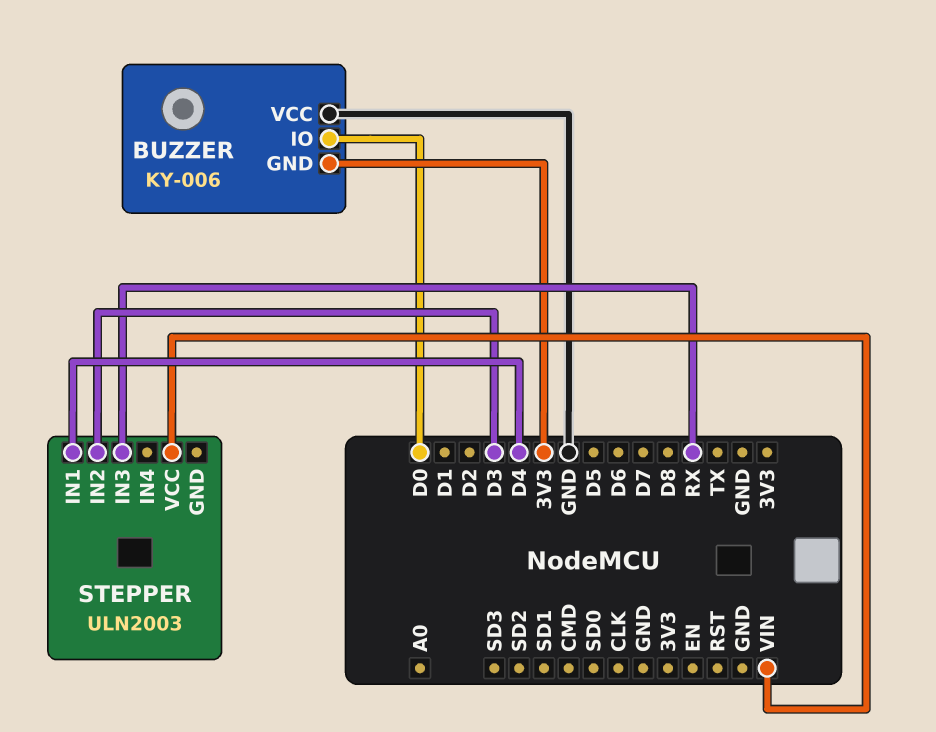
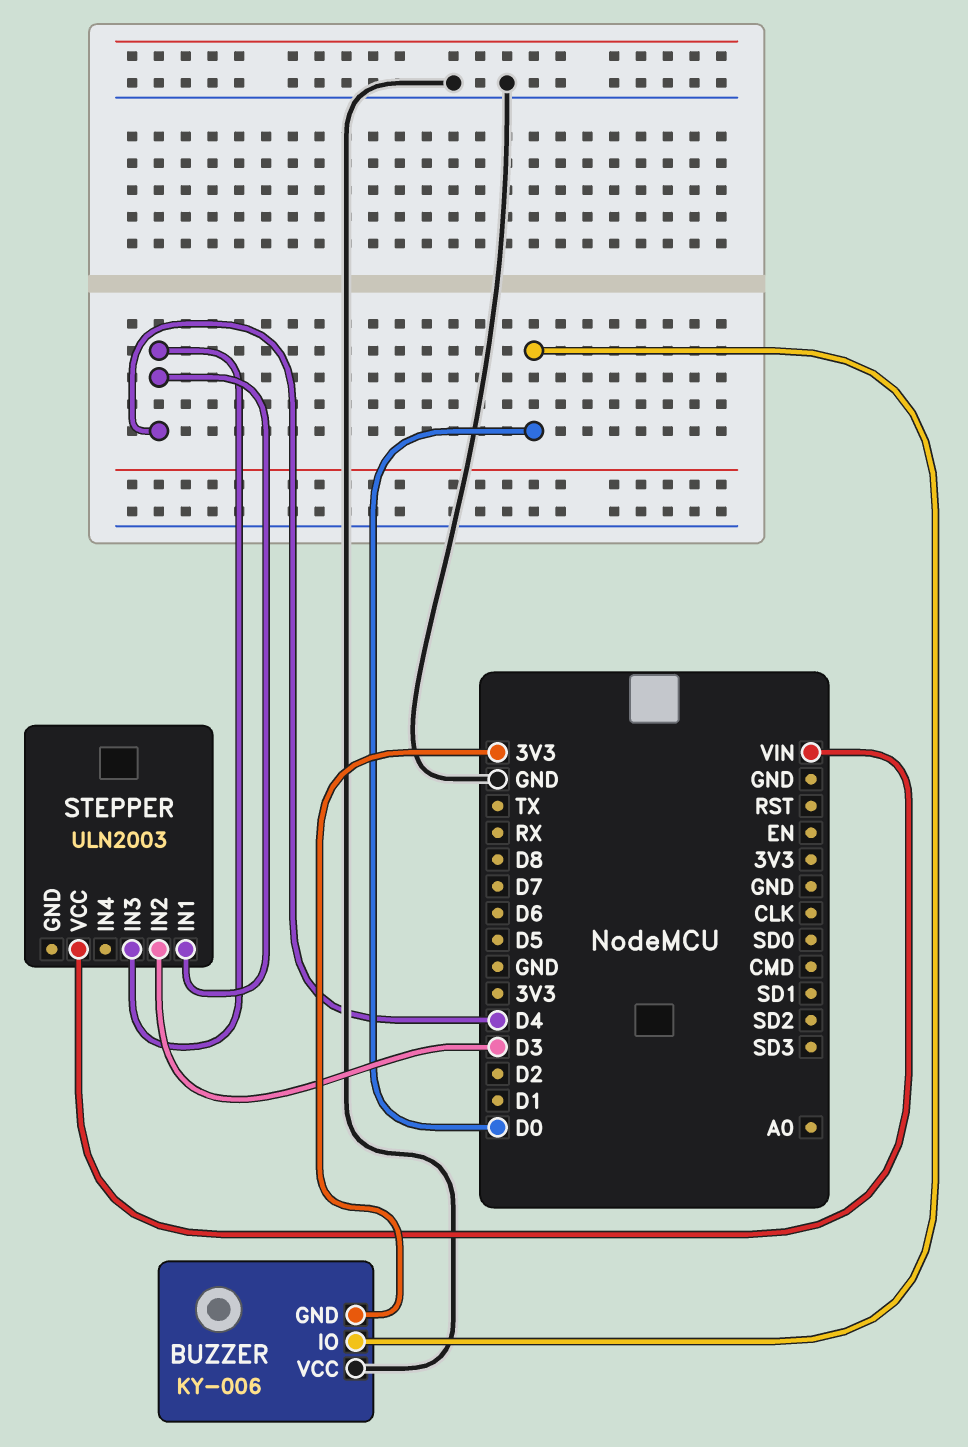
STEPPER pin IN3: RX -> D4

